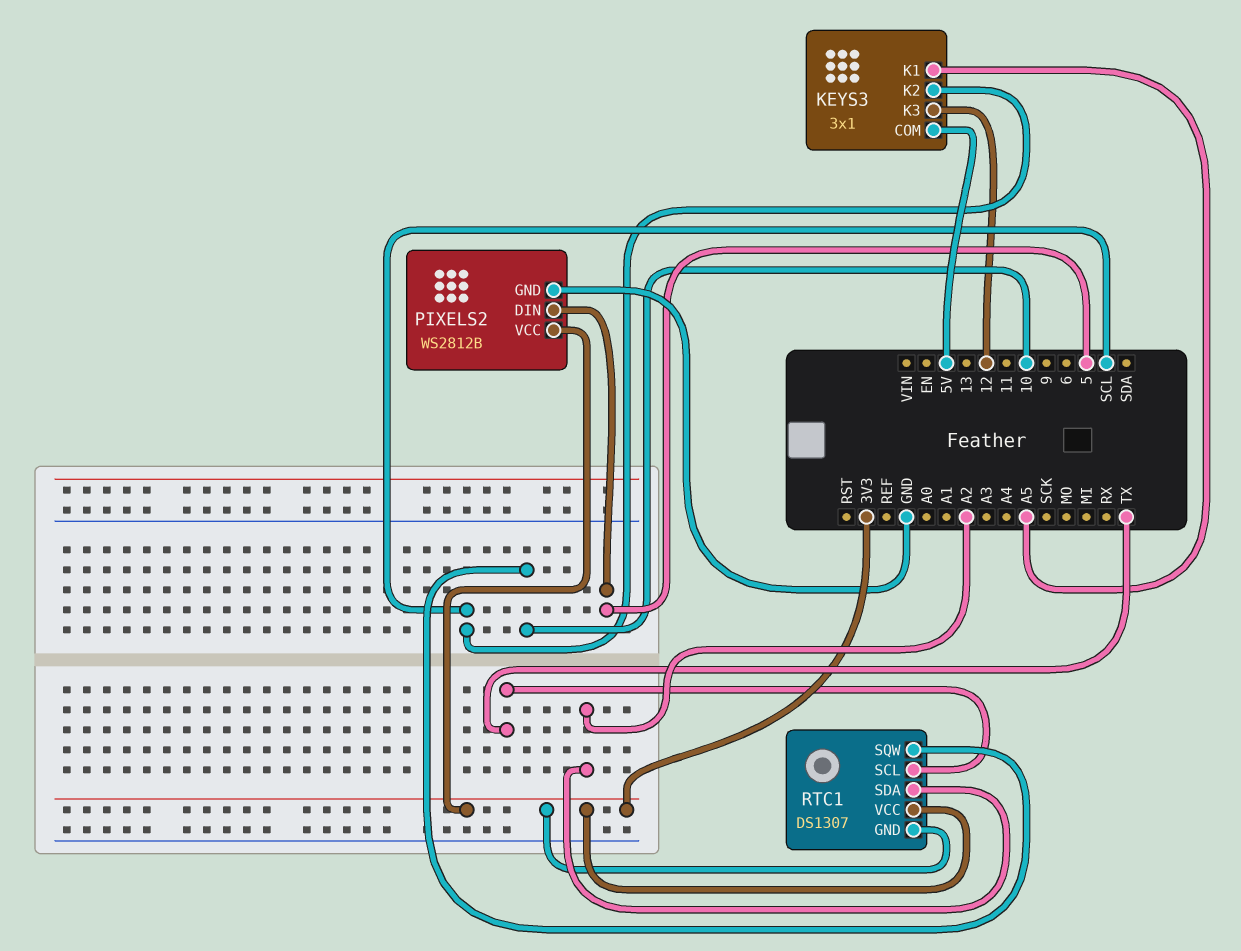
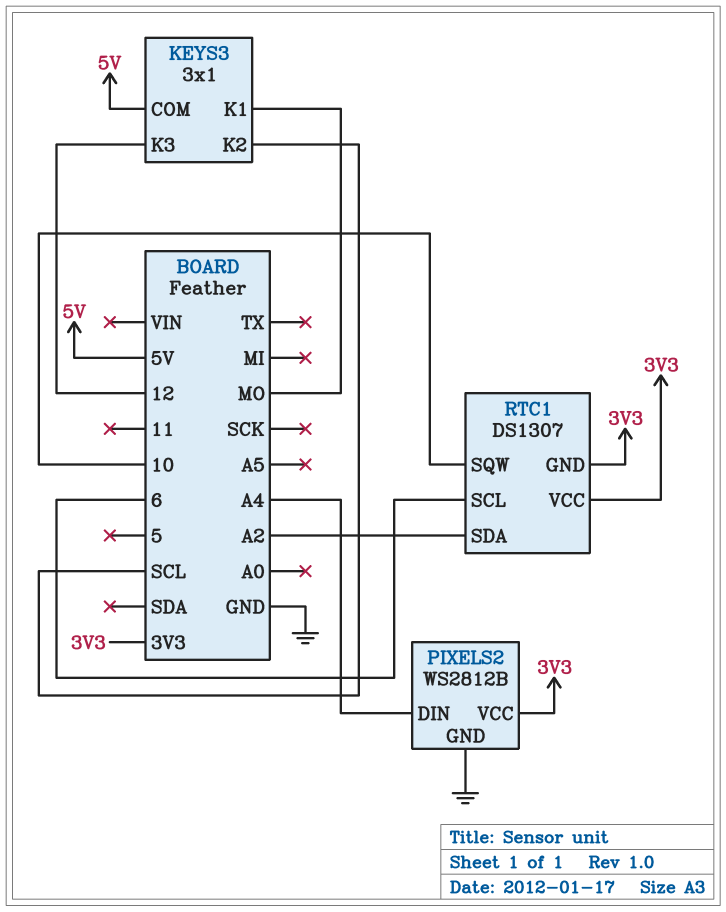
KEYS3 pin K1: A5 -> MO
PIXELS2 pin DIN: 5 -> A4
RTC1 pin SCL: TX -> 6

